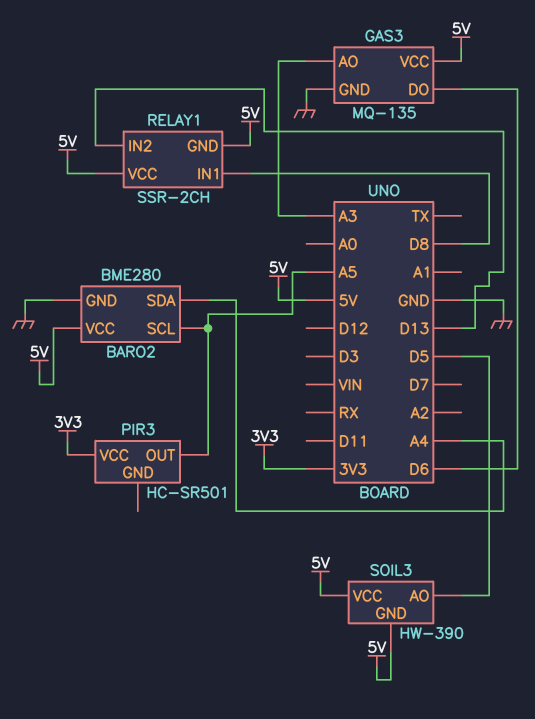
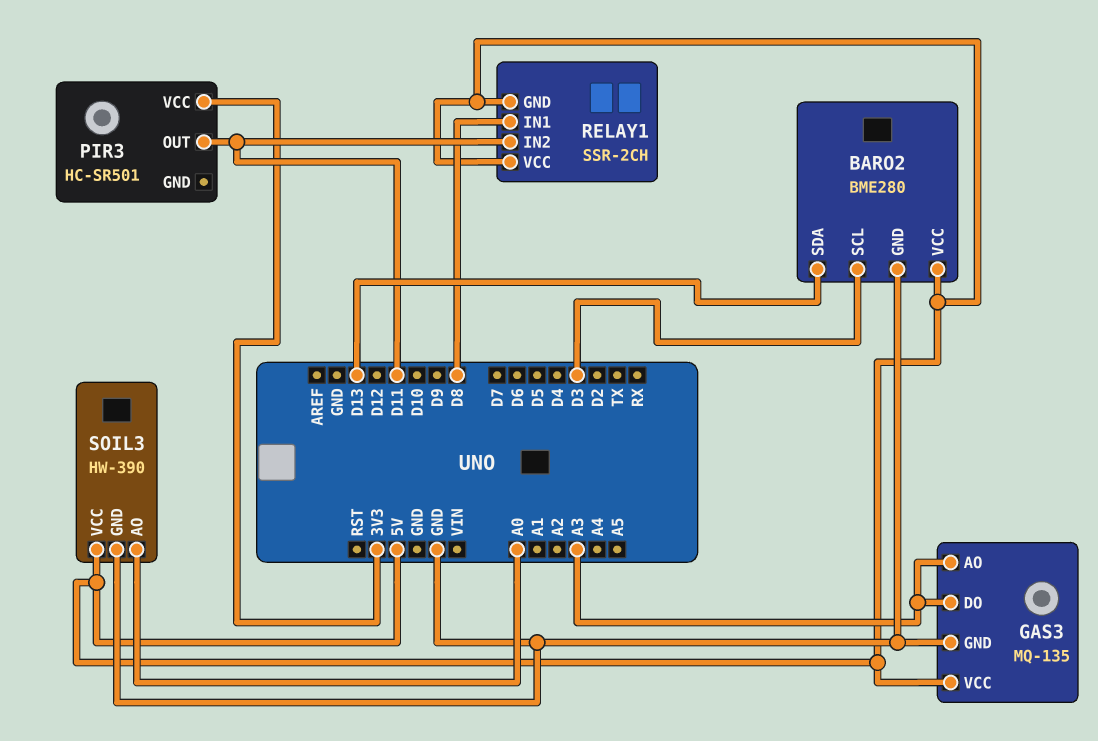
BARO2 pin SCL: A5 -> D3
BARO2 pin SDA: A4 -> D13
GAS3 pin DO: D6 -> A3
PIR3 pin OUT: A5 -> D11
RELAY1 pin IN2: D13 -> D11
SOIL3 pin AO: D5 -> A0
SOIL3 pin GND: 5V -> GND

